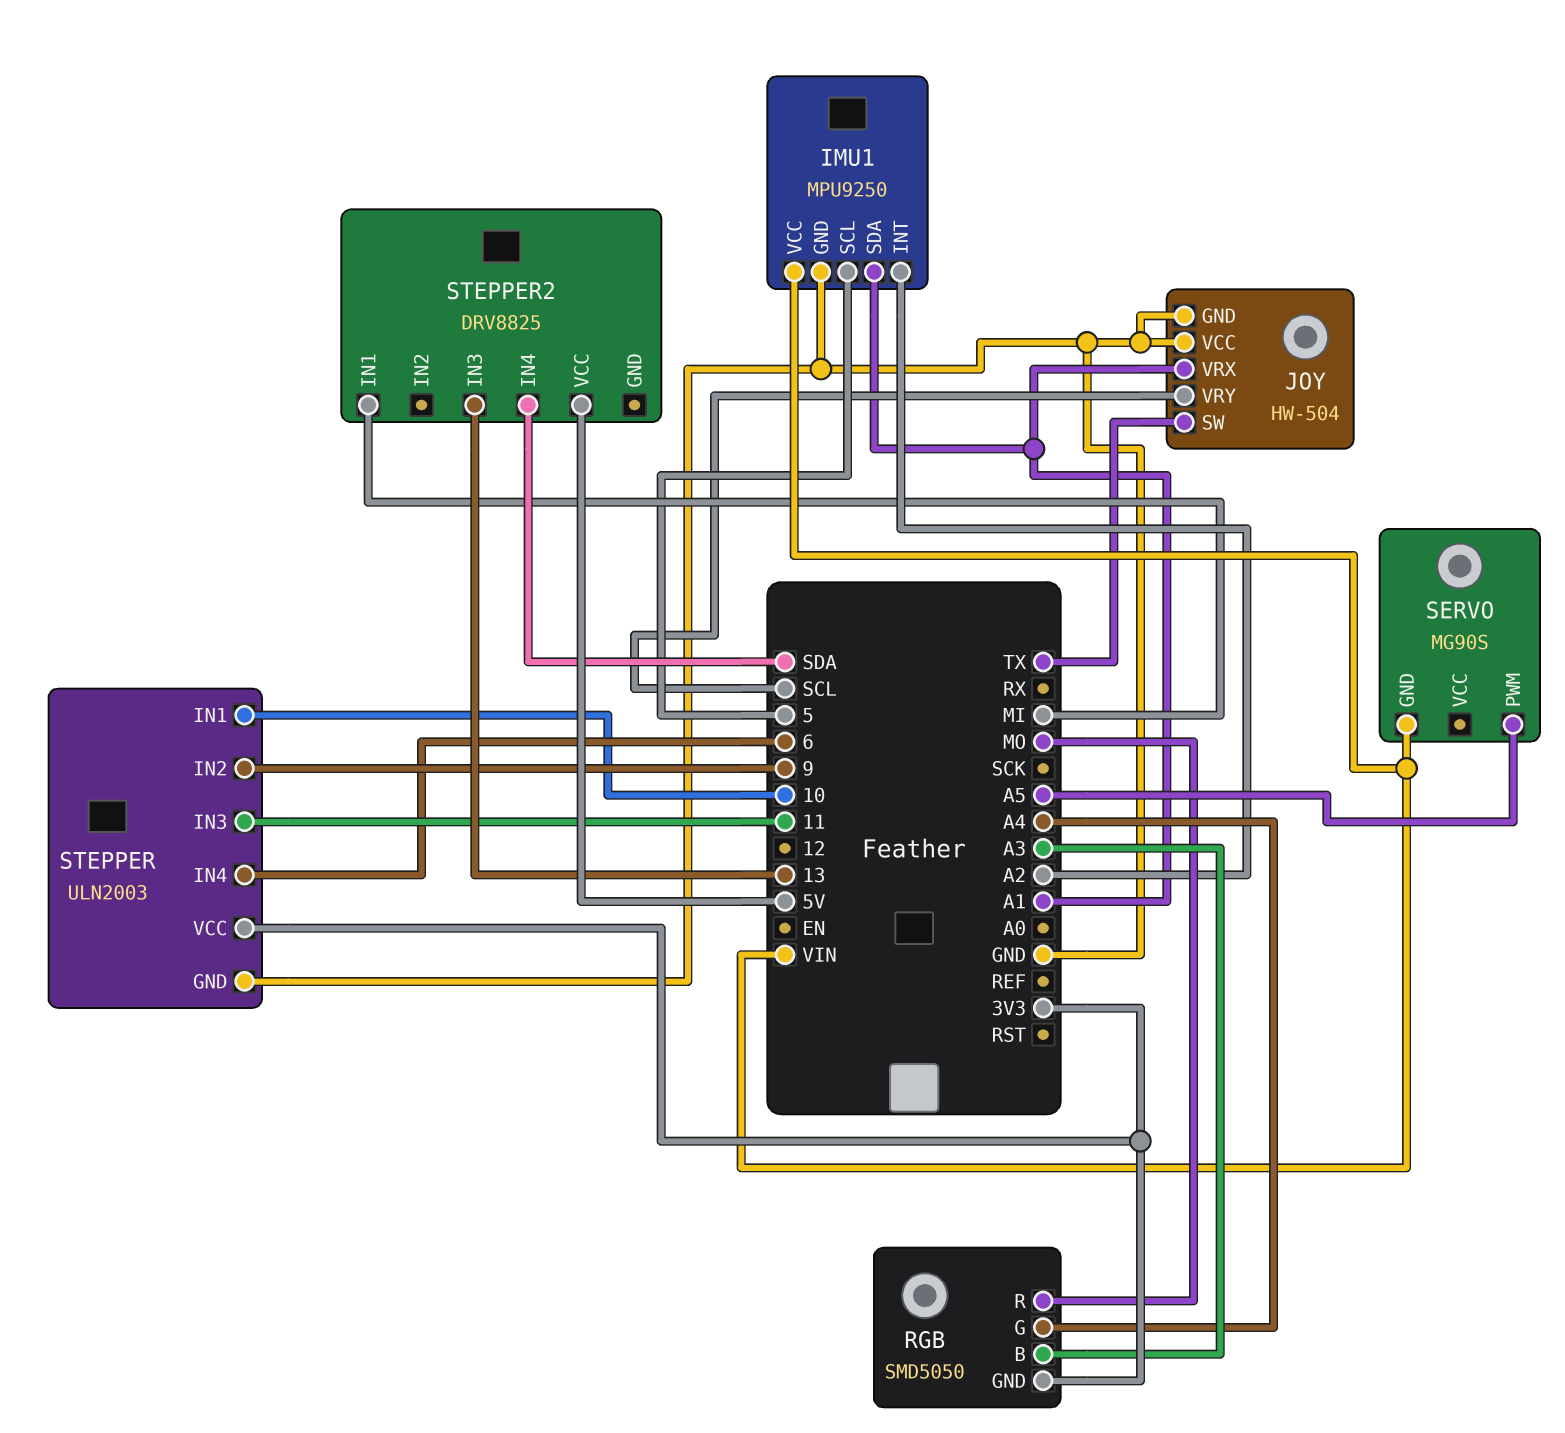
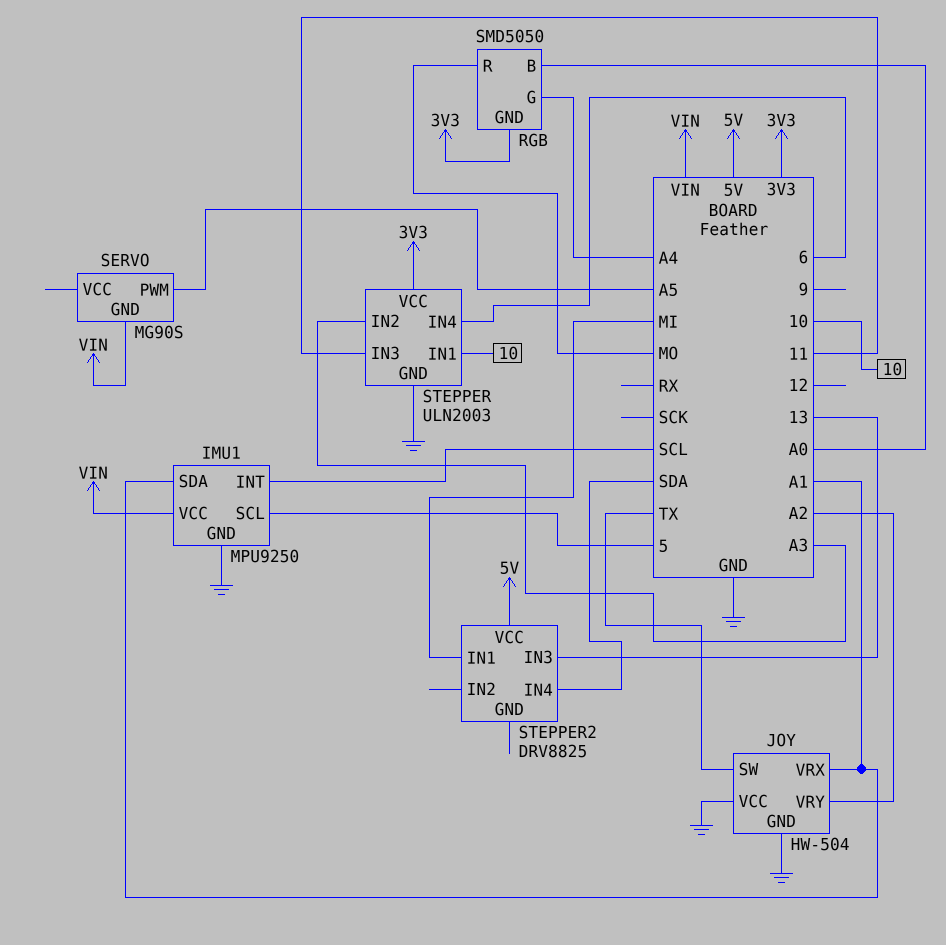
IMU1 pin INT: A2 -> SCL
JOY pin VRY: SCL -> A2
RGB pin B: A3 -> A0
STEPPER pin IN2: 9 -> A3

